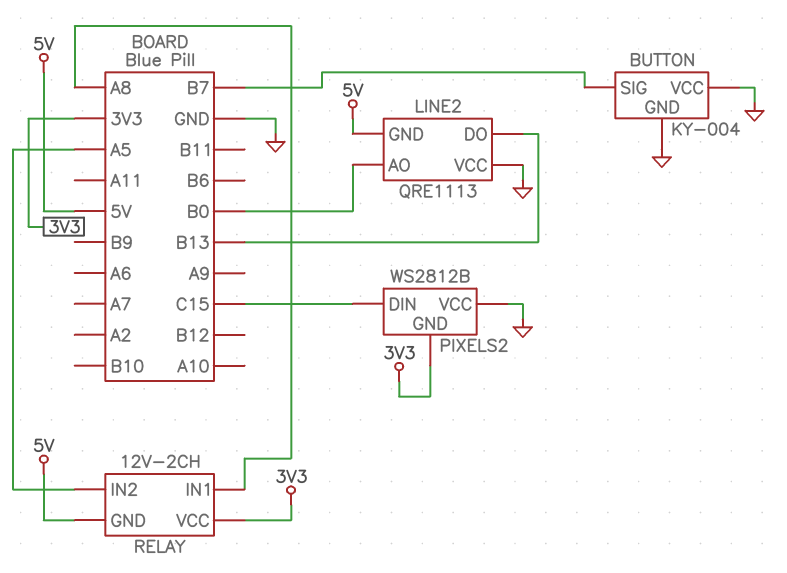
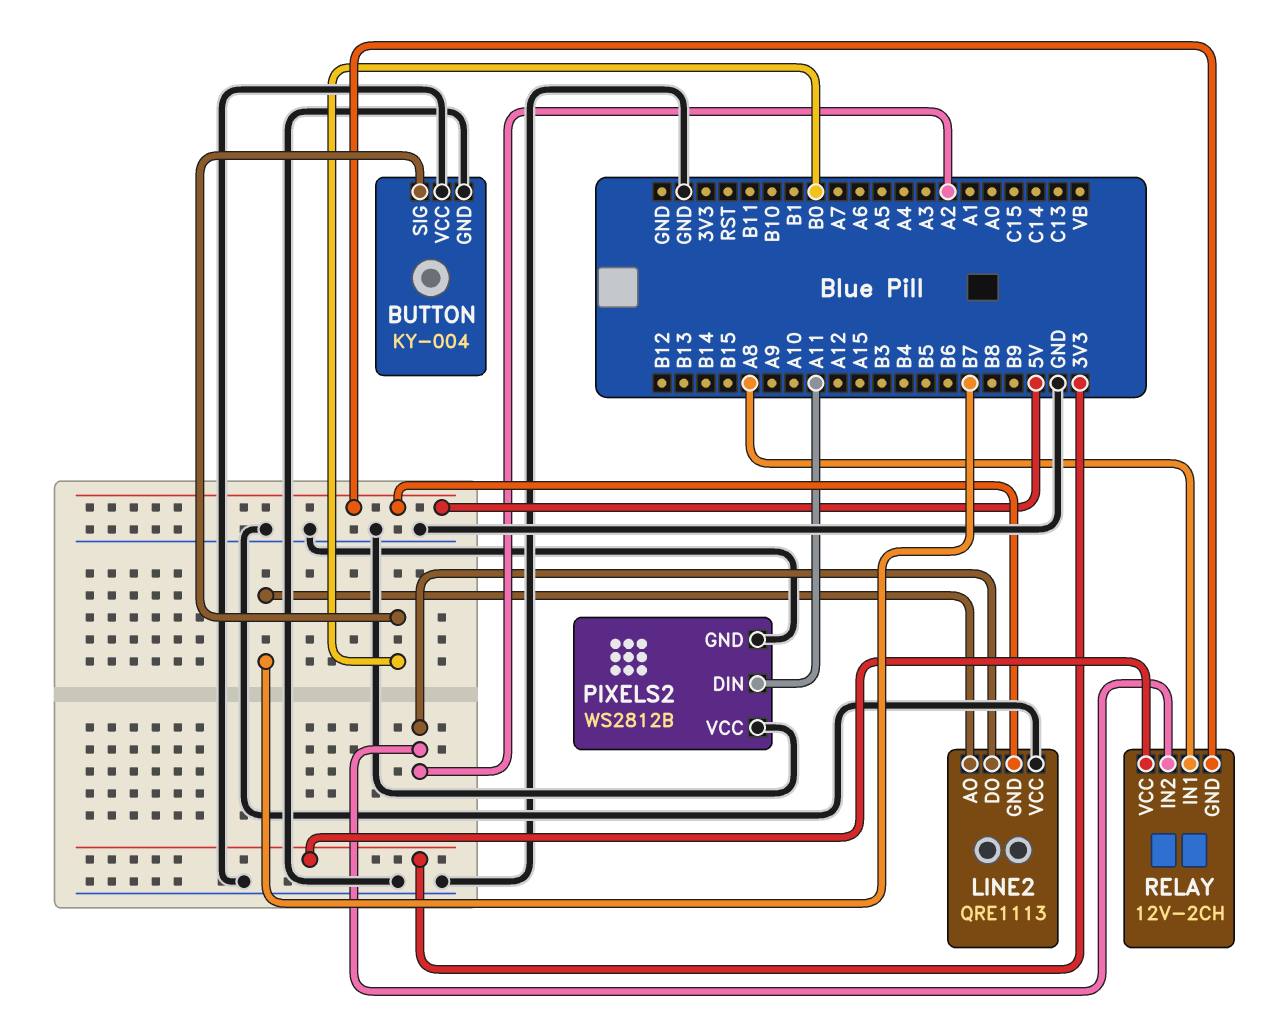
BUTTON pin SIG: B7 -> B0
LINE2 pin AO: B0 -> B7
LINE2 pin DO: B13 -> A2
PIXELS2 pin DIN: C15 -> A11
PIXELS2 pin GND: 3V3 -> GND
RELAY pin IN2: A5 -> A2

